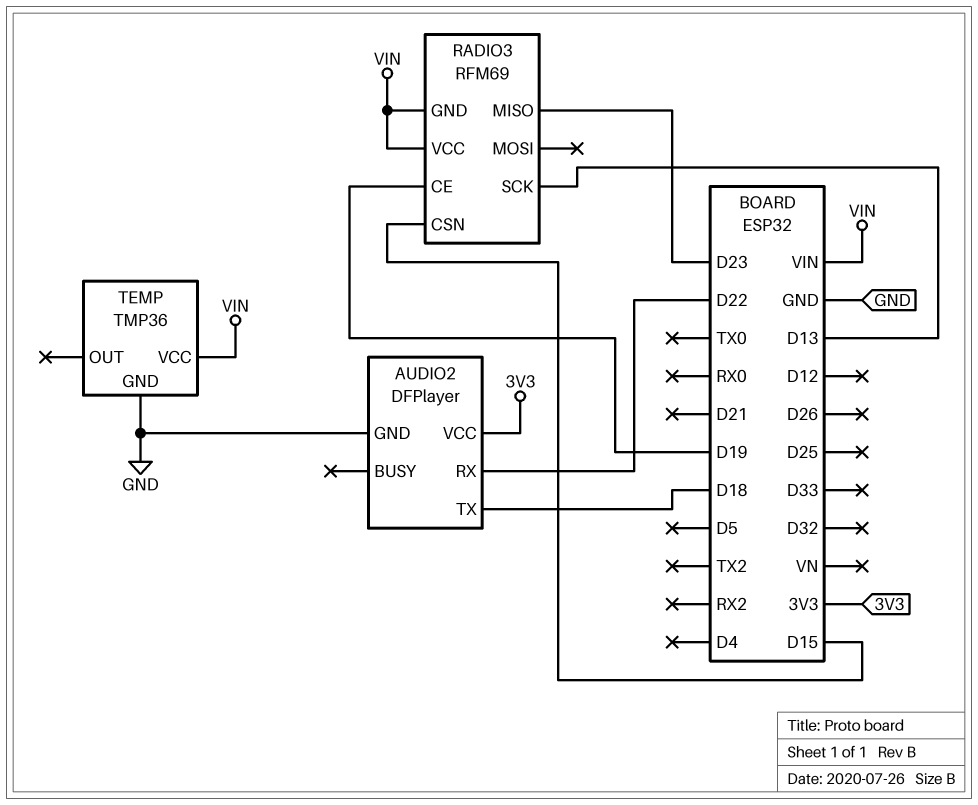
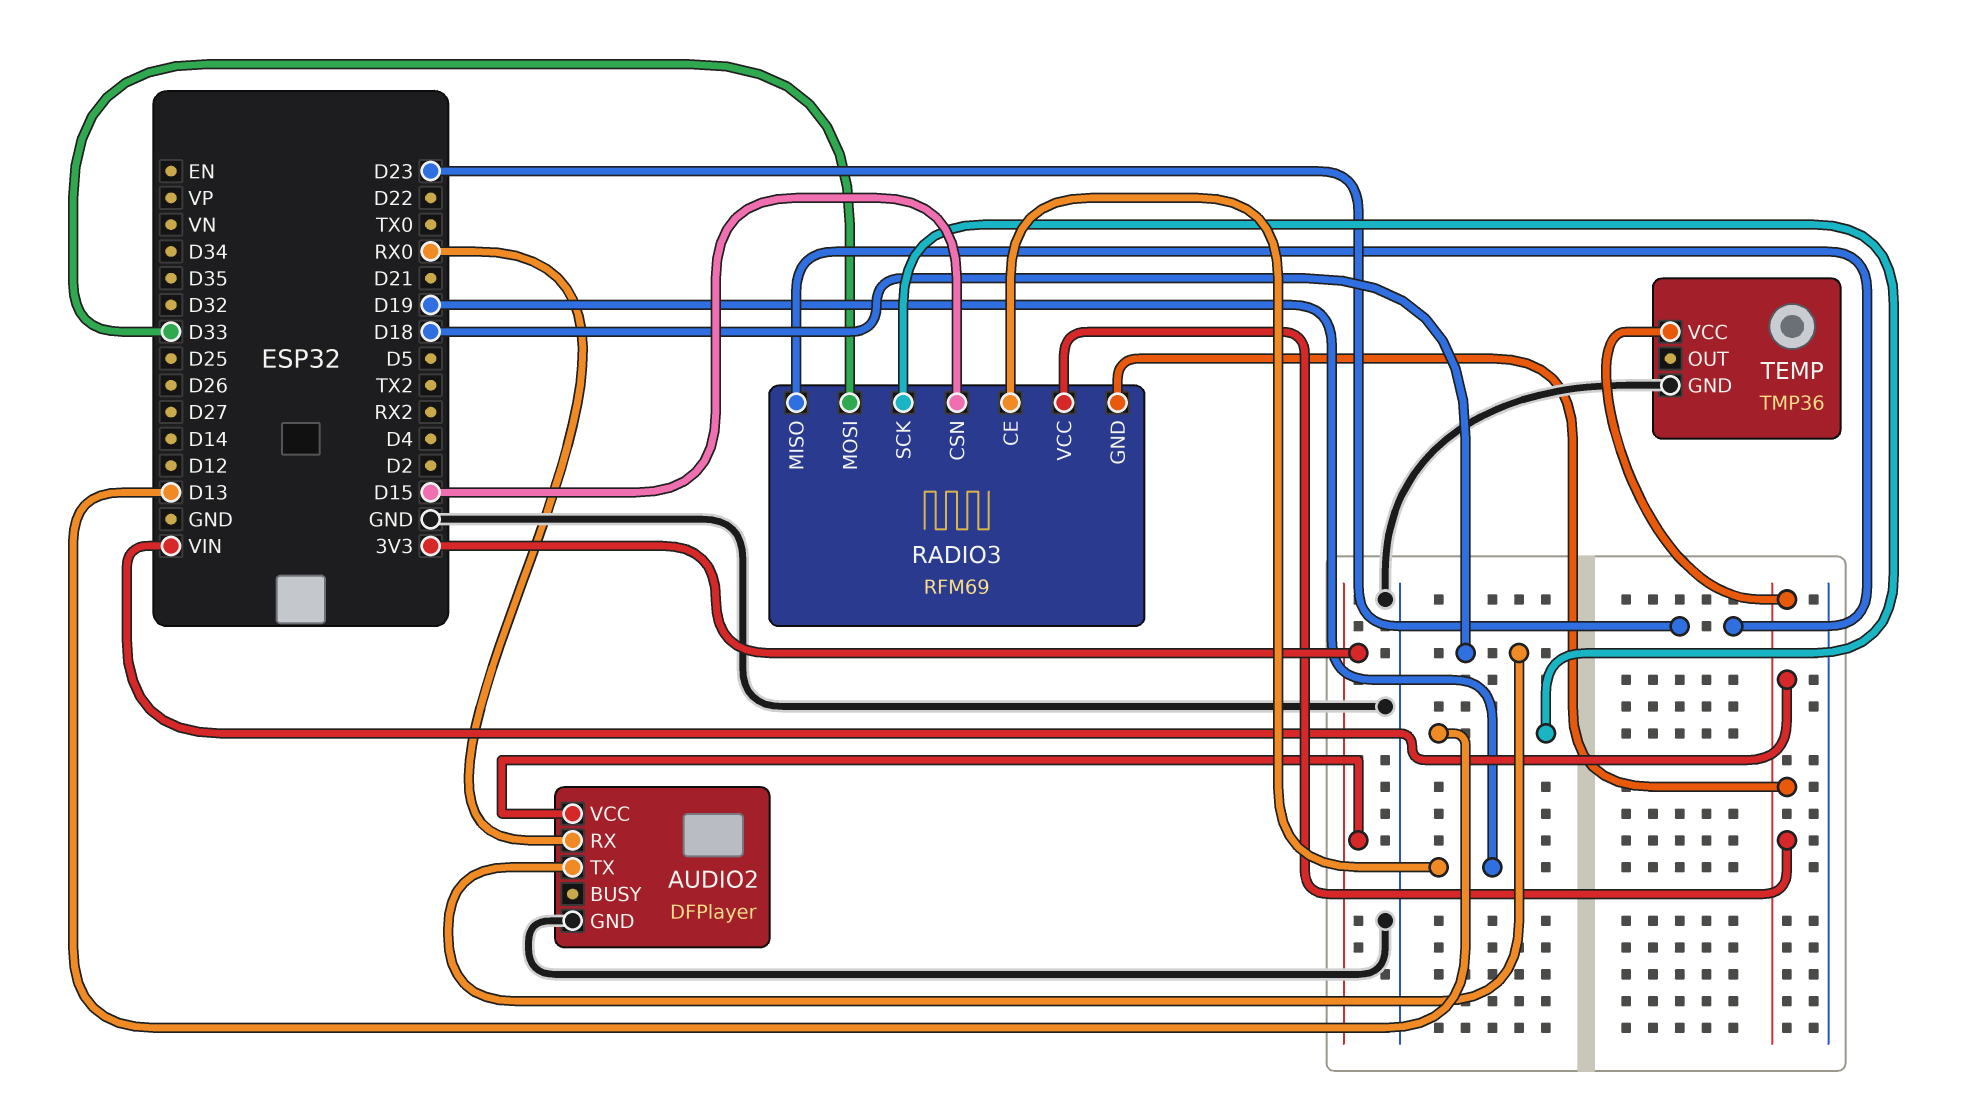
AUDIO2 pin RX: D22 -> RX0
RADIO3 pin MOSI: none -> D33

